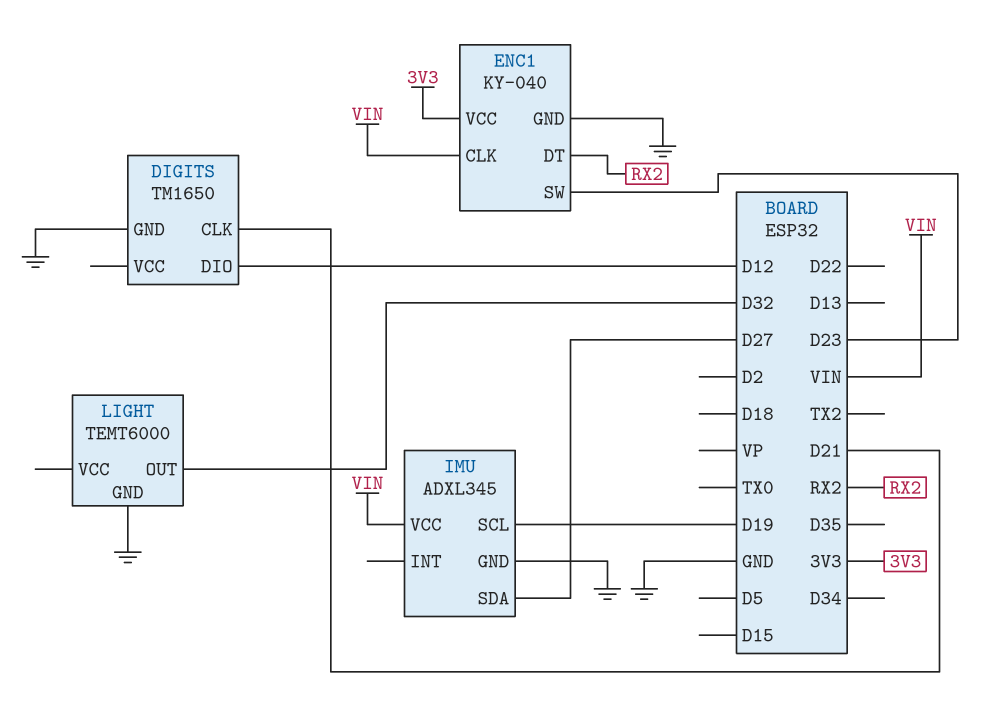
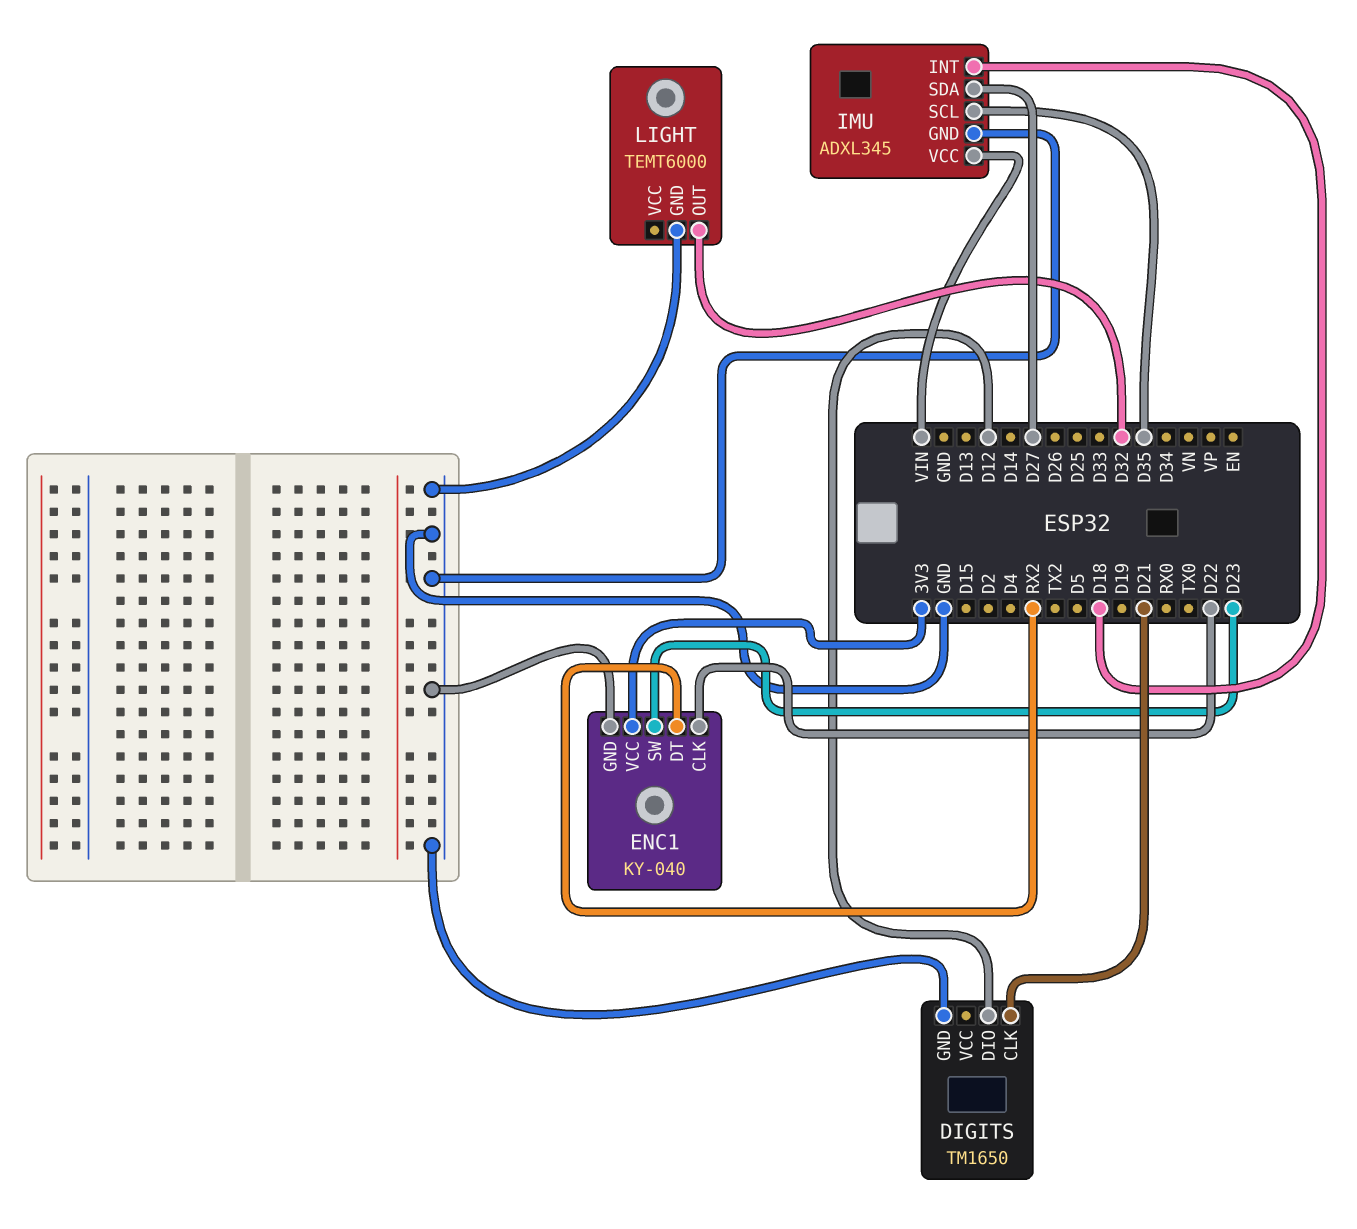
ENC1 pin CLK: VIN -> D22
IMU pin INT: none -> D18
IMU pin SCL: D19 -> D35

